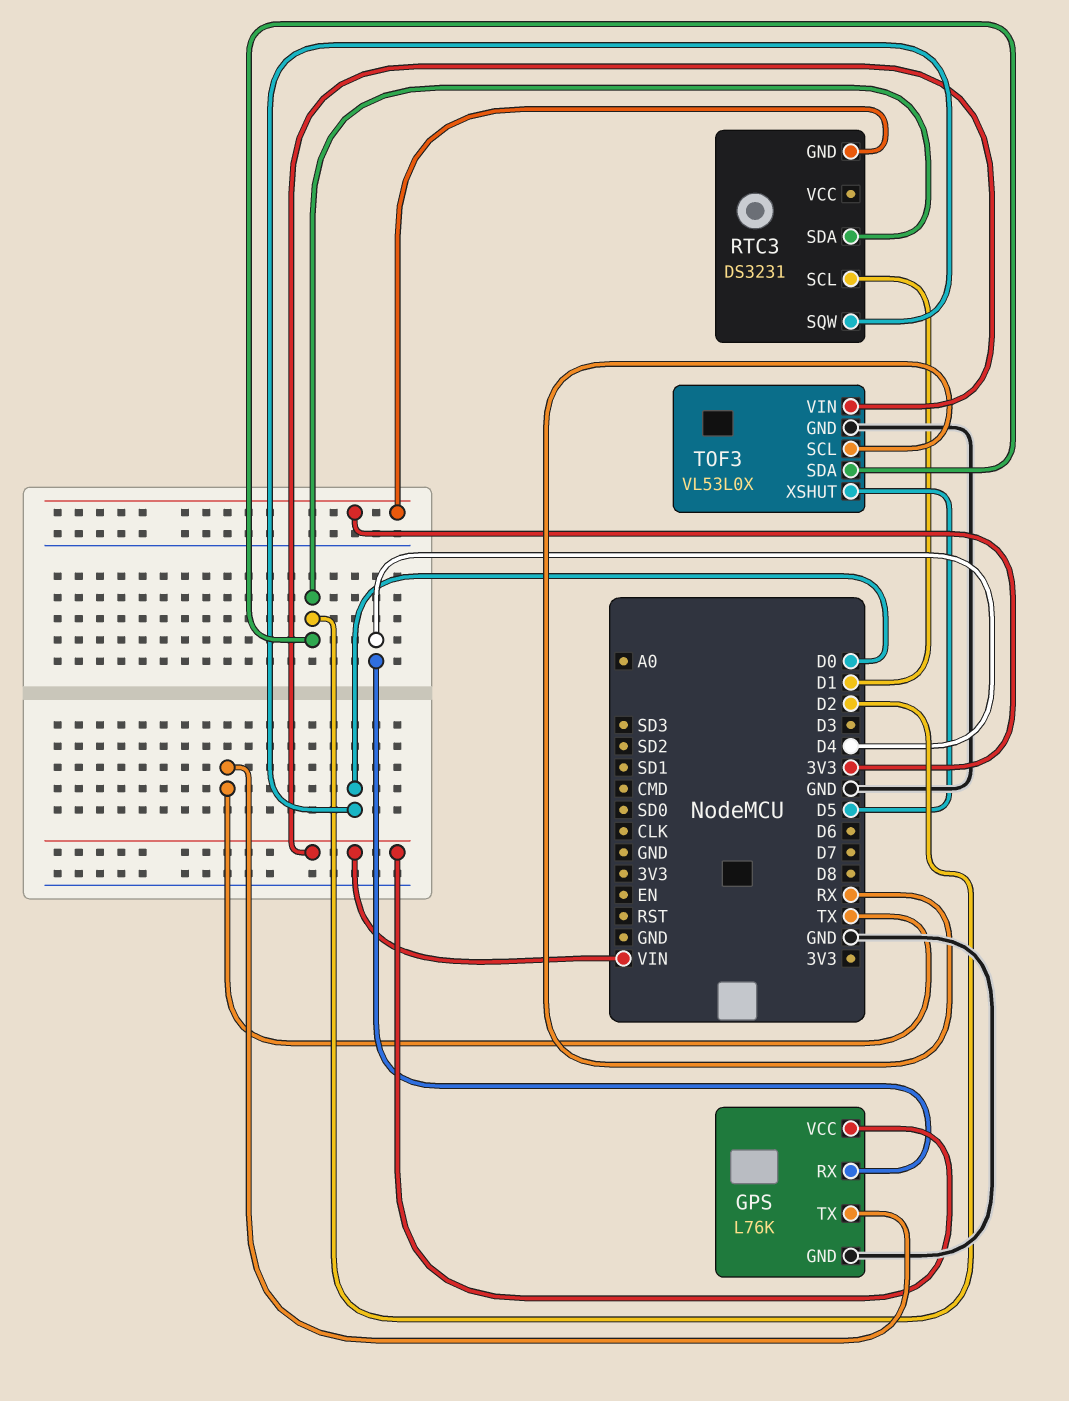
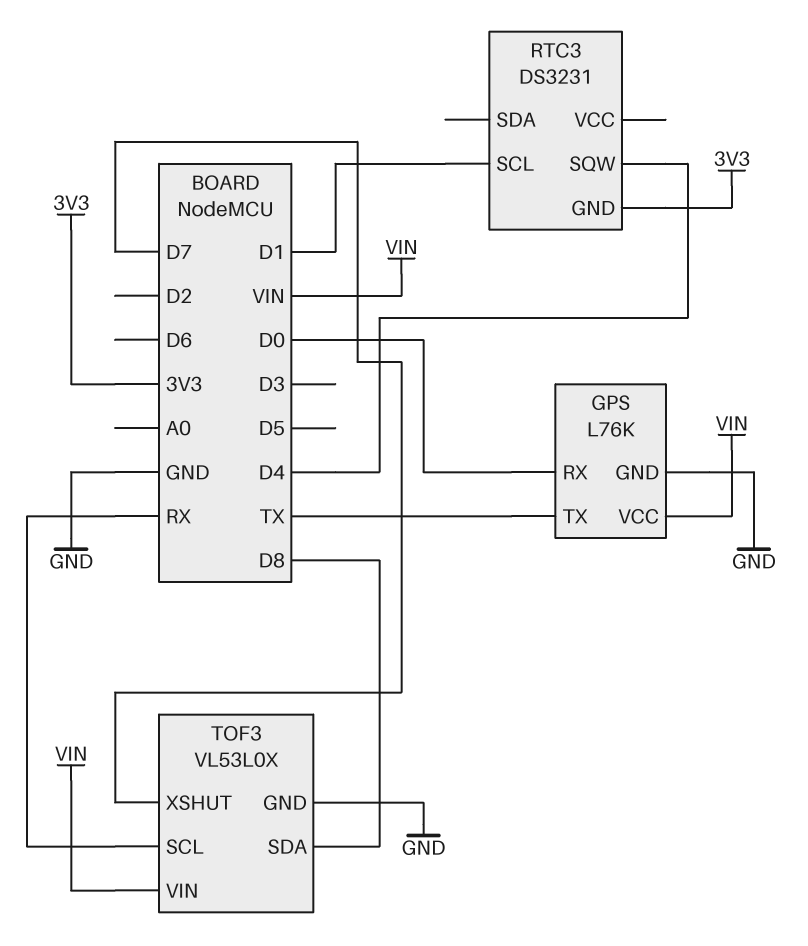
GPS pin RX: D4 -> D0
RTC3 pin SDA: D2 -> none
RTC3 pin SQW: D0 -> D4
TOF3 pin SDA: D2 -> D8
TOF3 pin XSHUT: D5 -> D7

